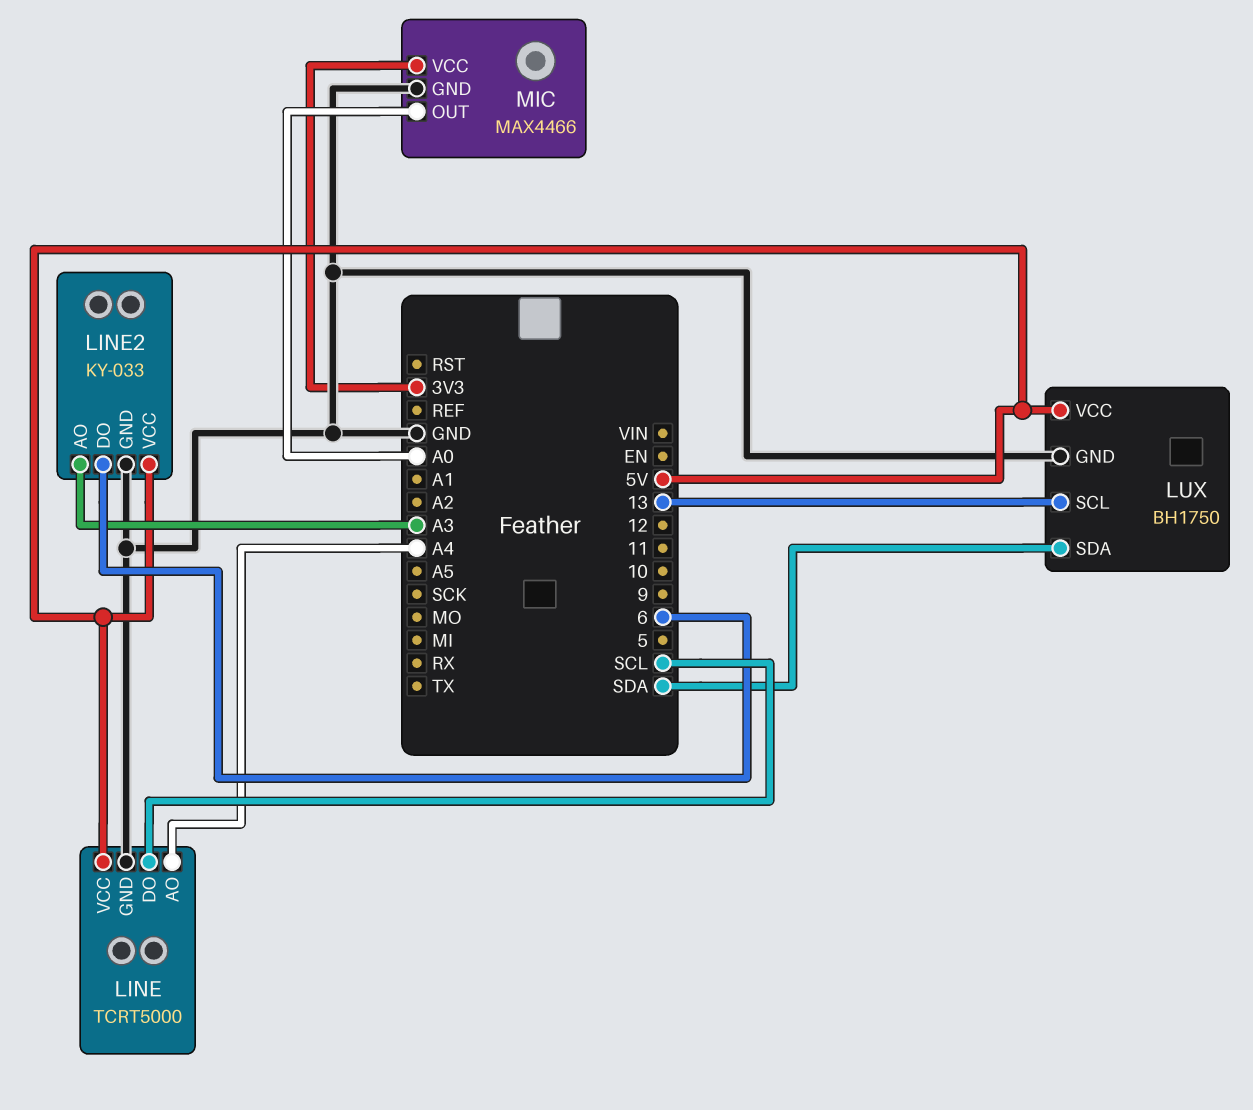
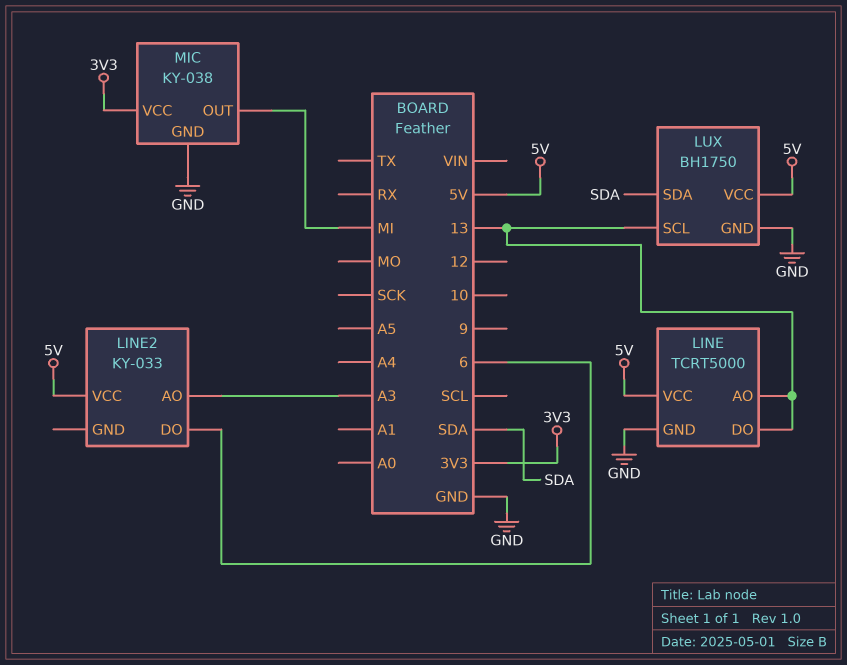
LINE pin AO: A4 -> 13
LINE pin DO: SCL -> 13
LINE2 pin GND: GND -> none
MIC: MAX4466 -> KY-038
MIC pin OUT: A0 -> MI

